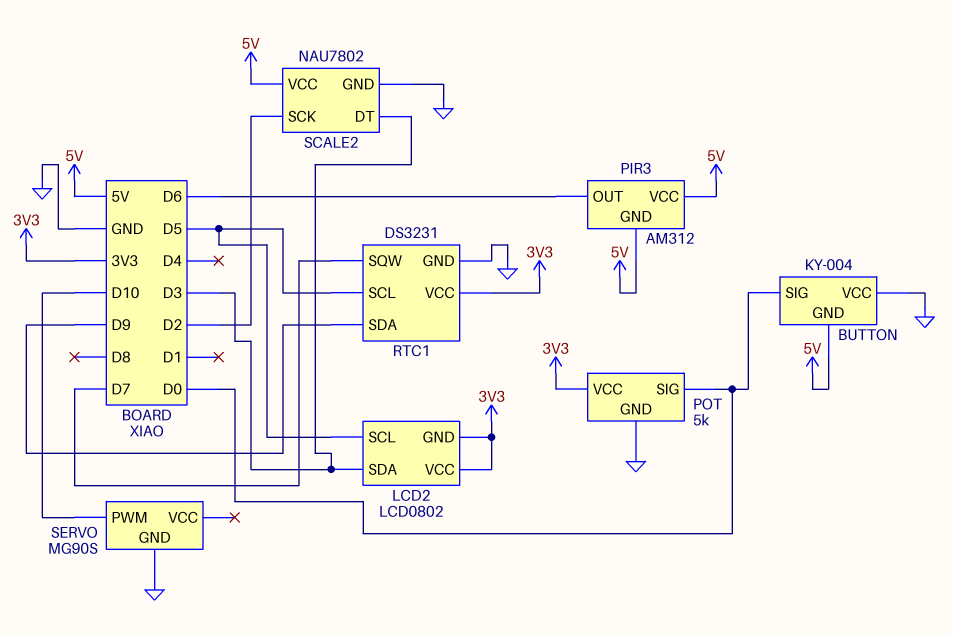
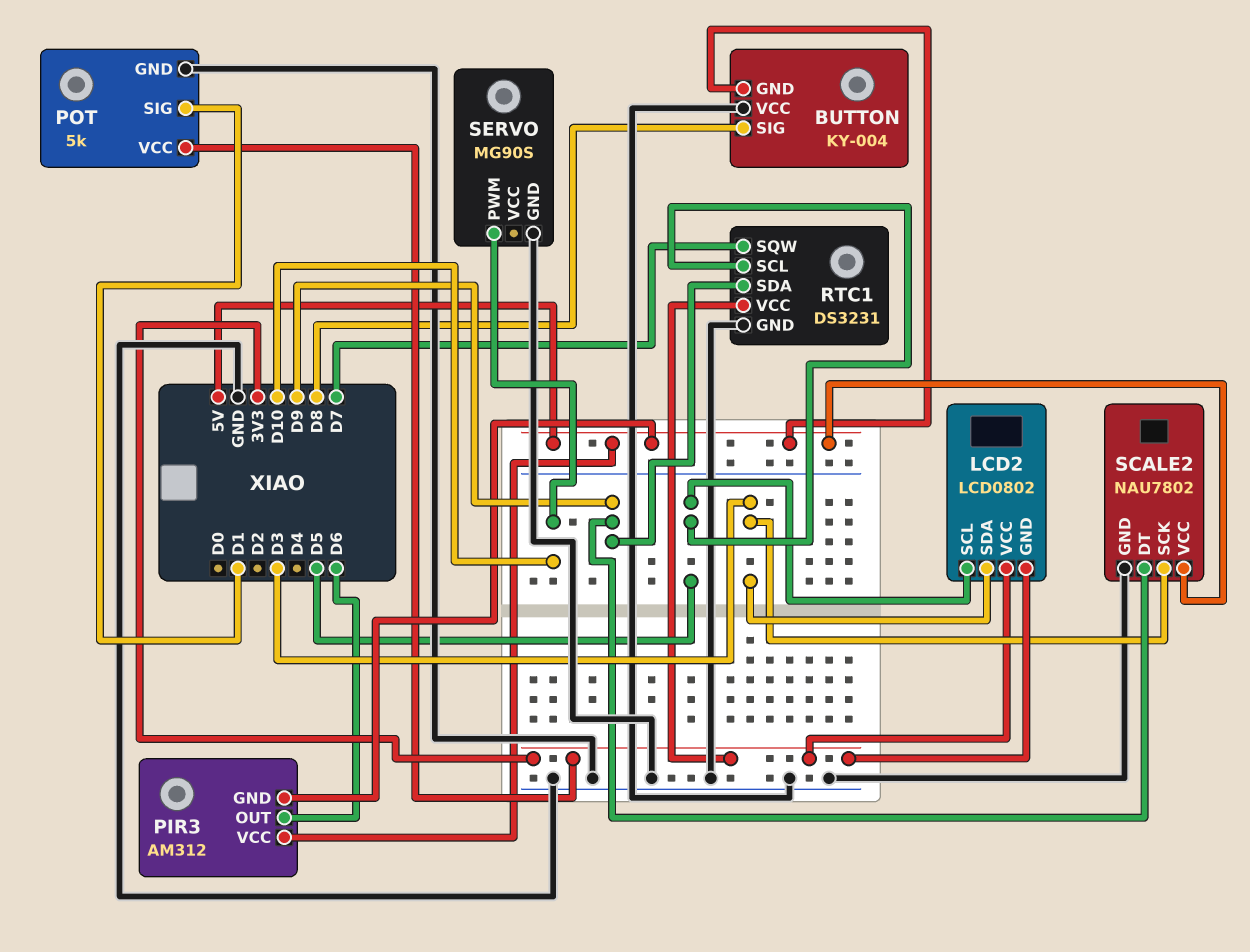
BUTTON pin SIG: D0 -> D8
POT pin SIG: D0 -> D1
SCALE2 pin DT: D3 -> D9
SCALE2 pin SCK: D2 -> D3

